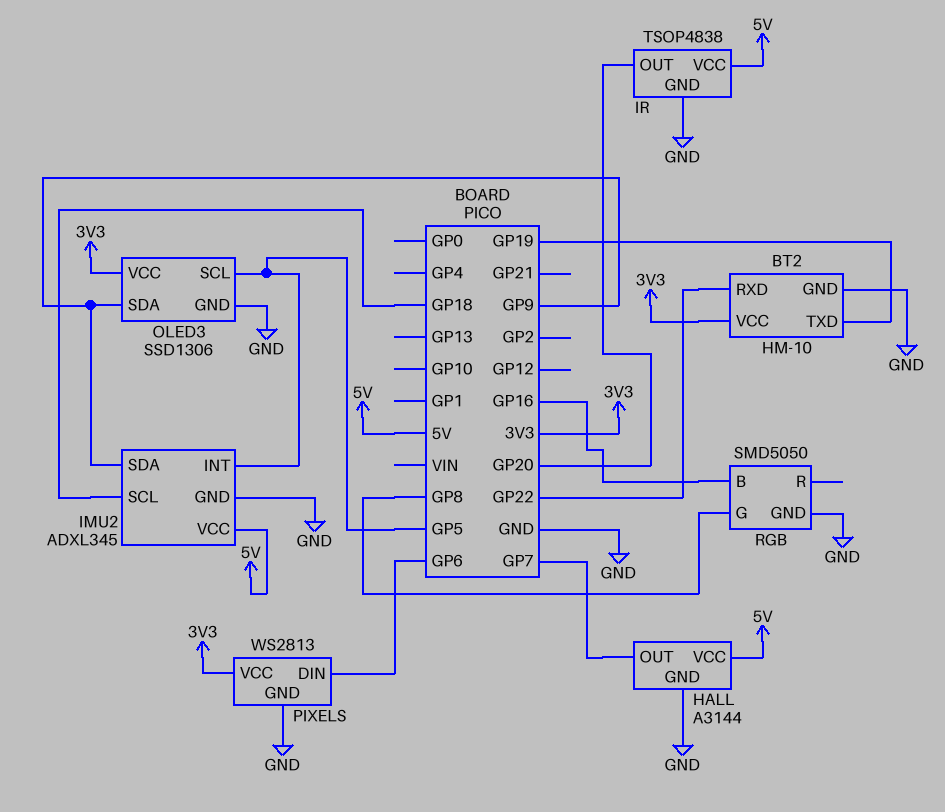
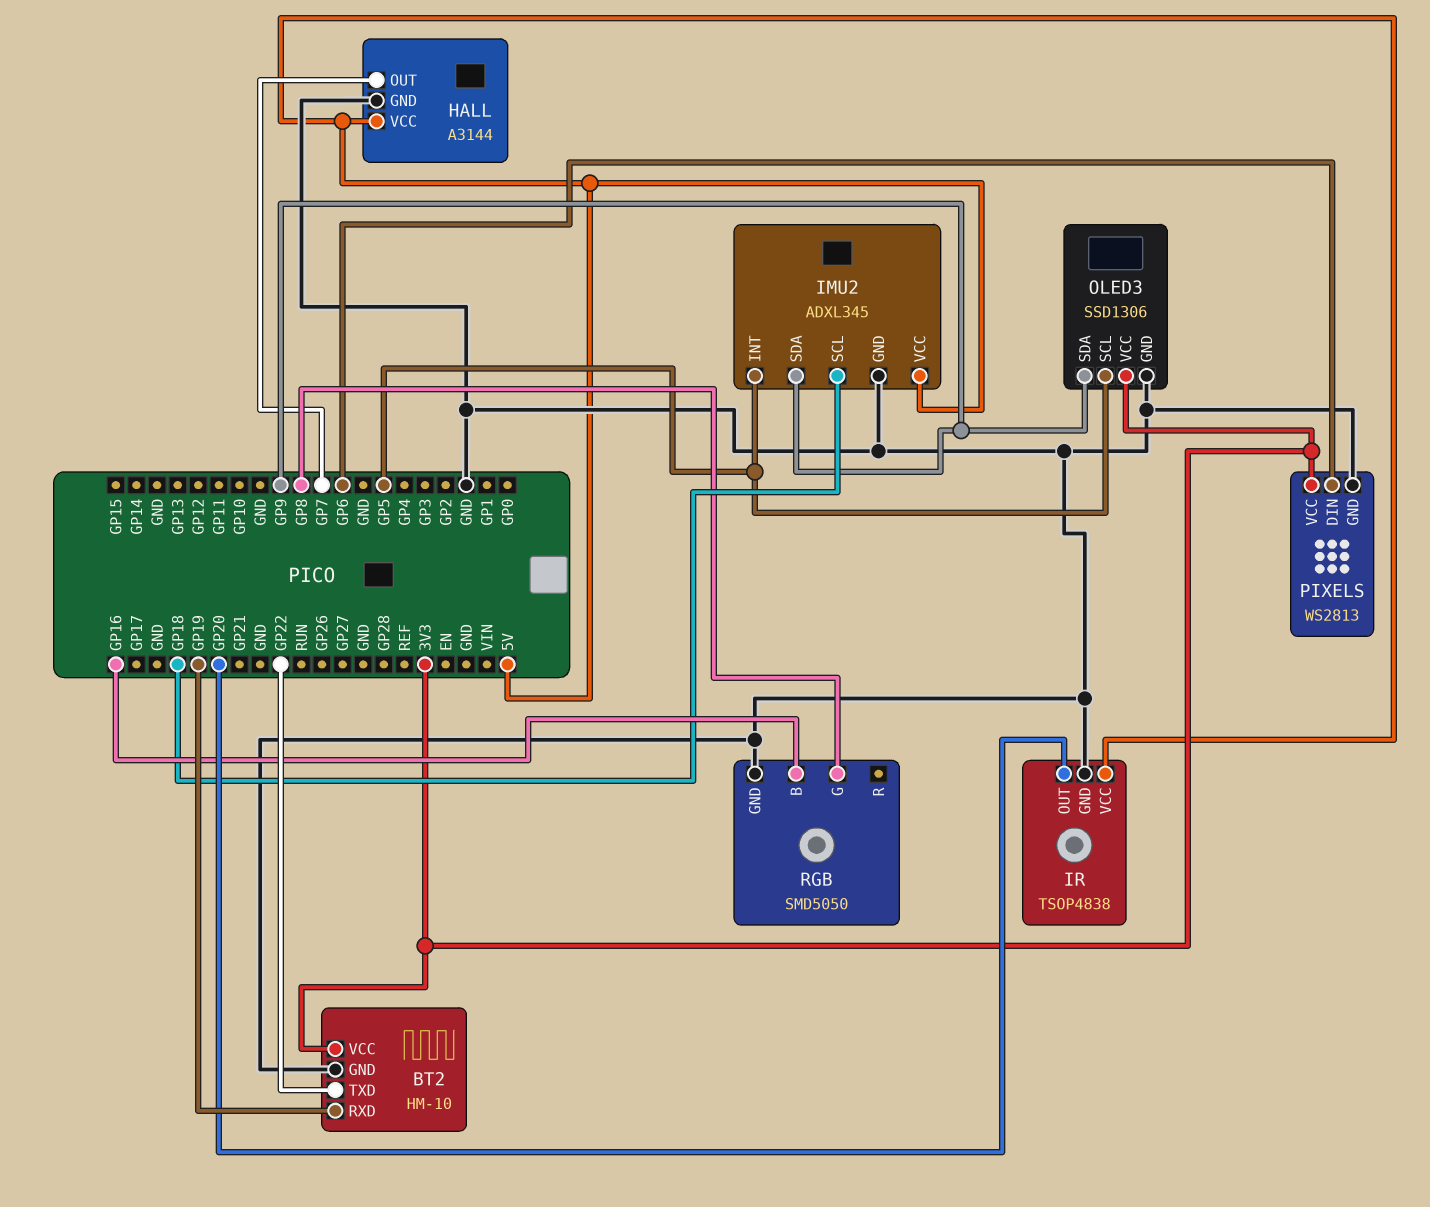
BT2 pin RXD: GP22 -> GP19
BT2 pin TXD: GP19 -> GP22

